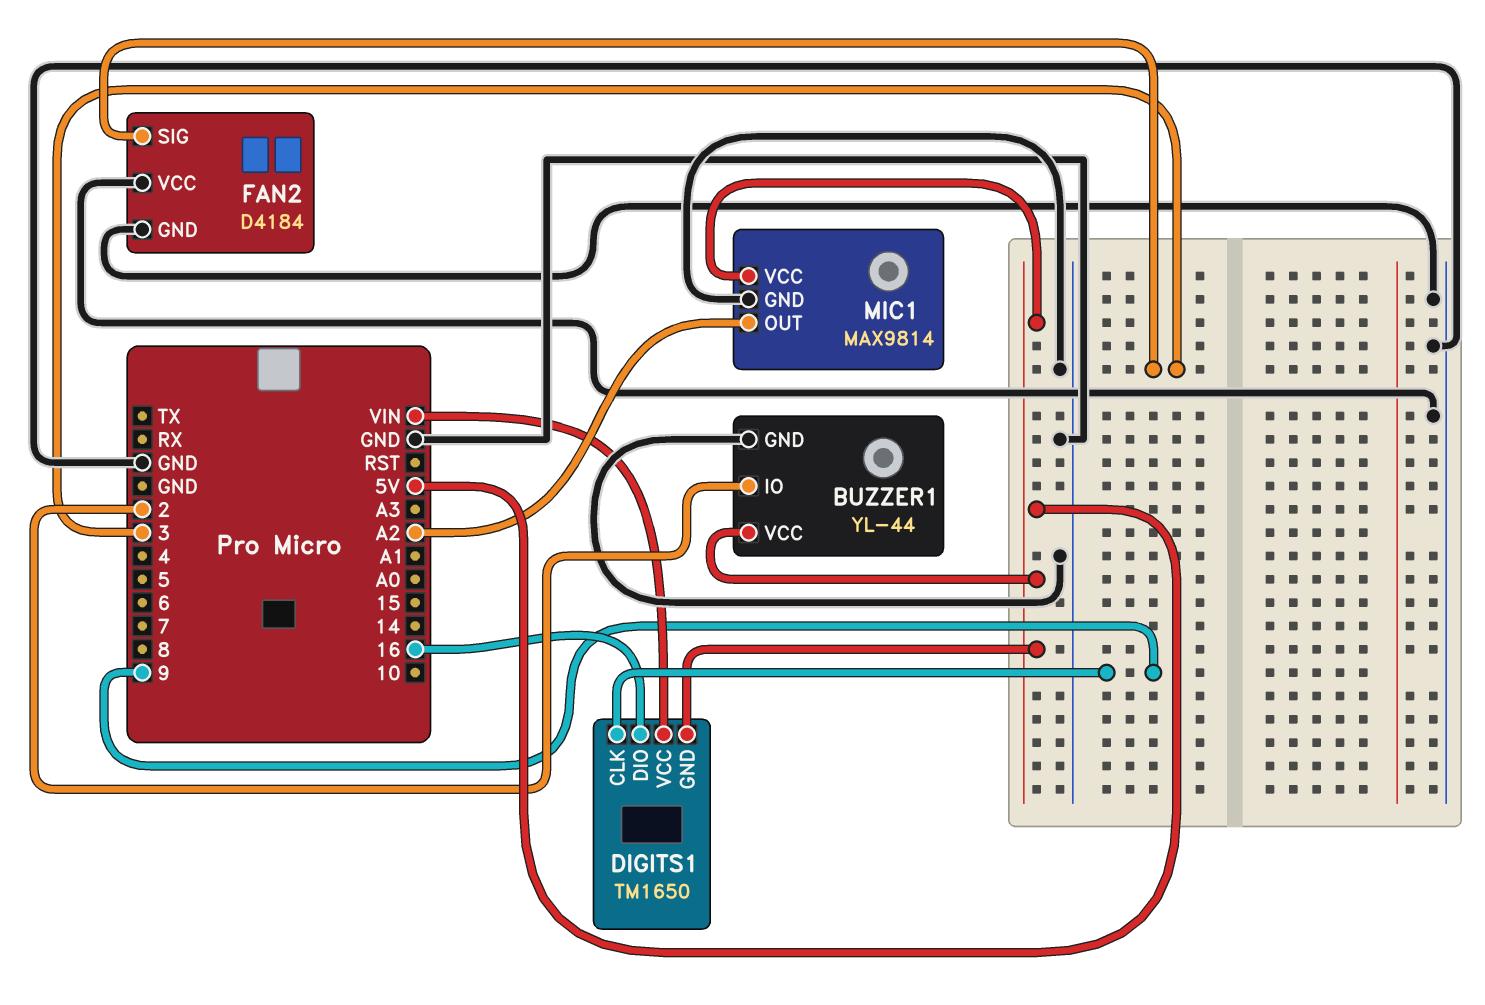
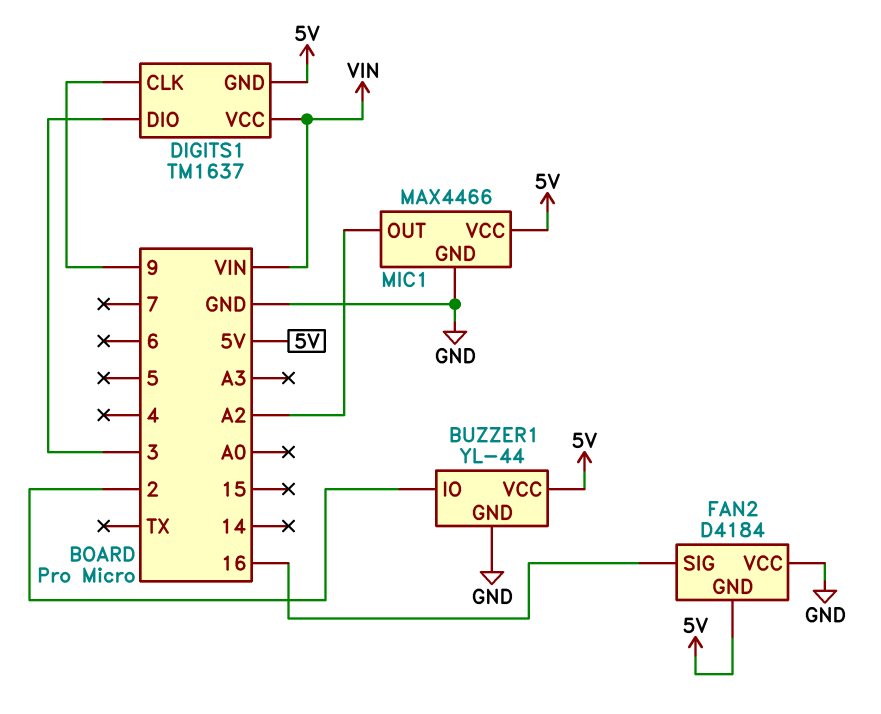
DIGITS1: TM1650 -> TM1637
DIGITS1 pin DIO: 16 -> 3
FAN2 pin GND: GND -> 5V
FAN2 pin SIG: 3 -> 16
MIC1: MAX9814 -> MAX4466

